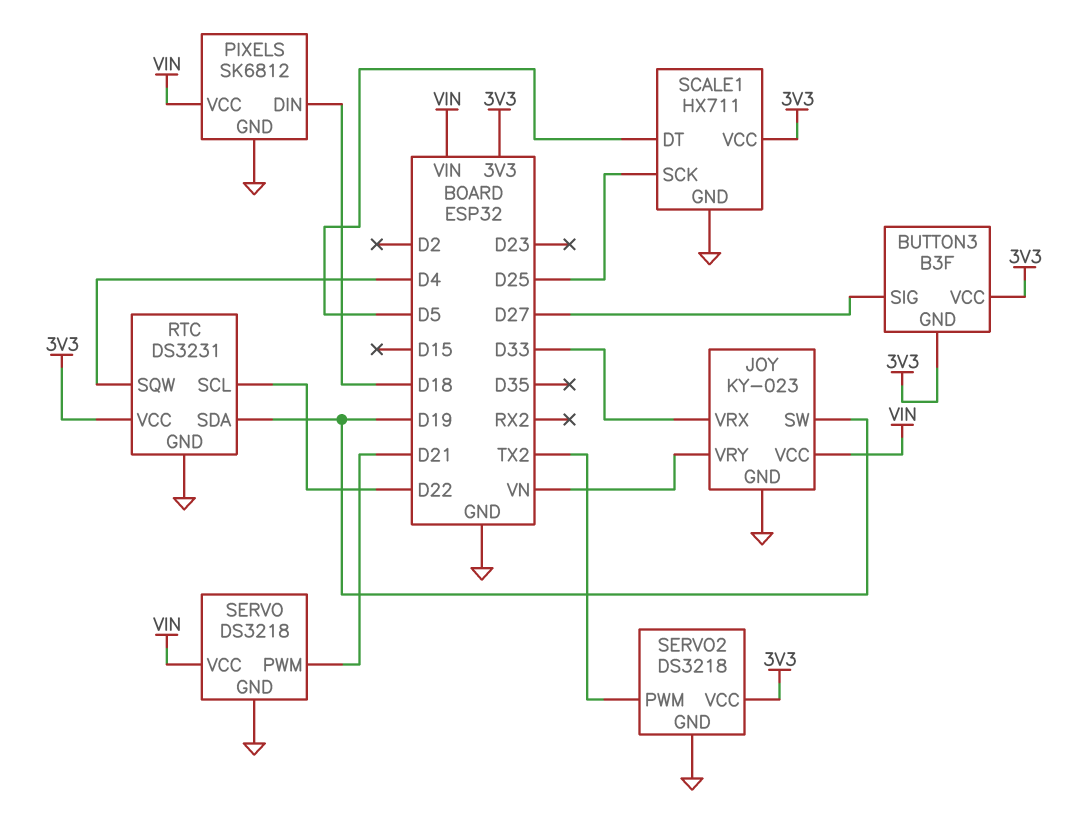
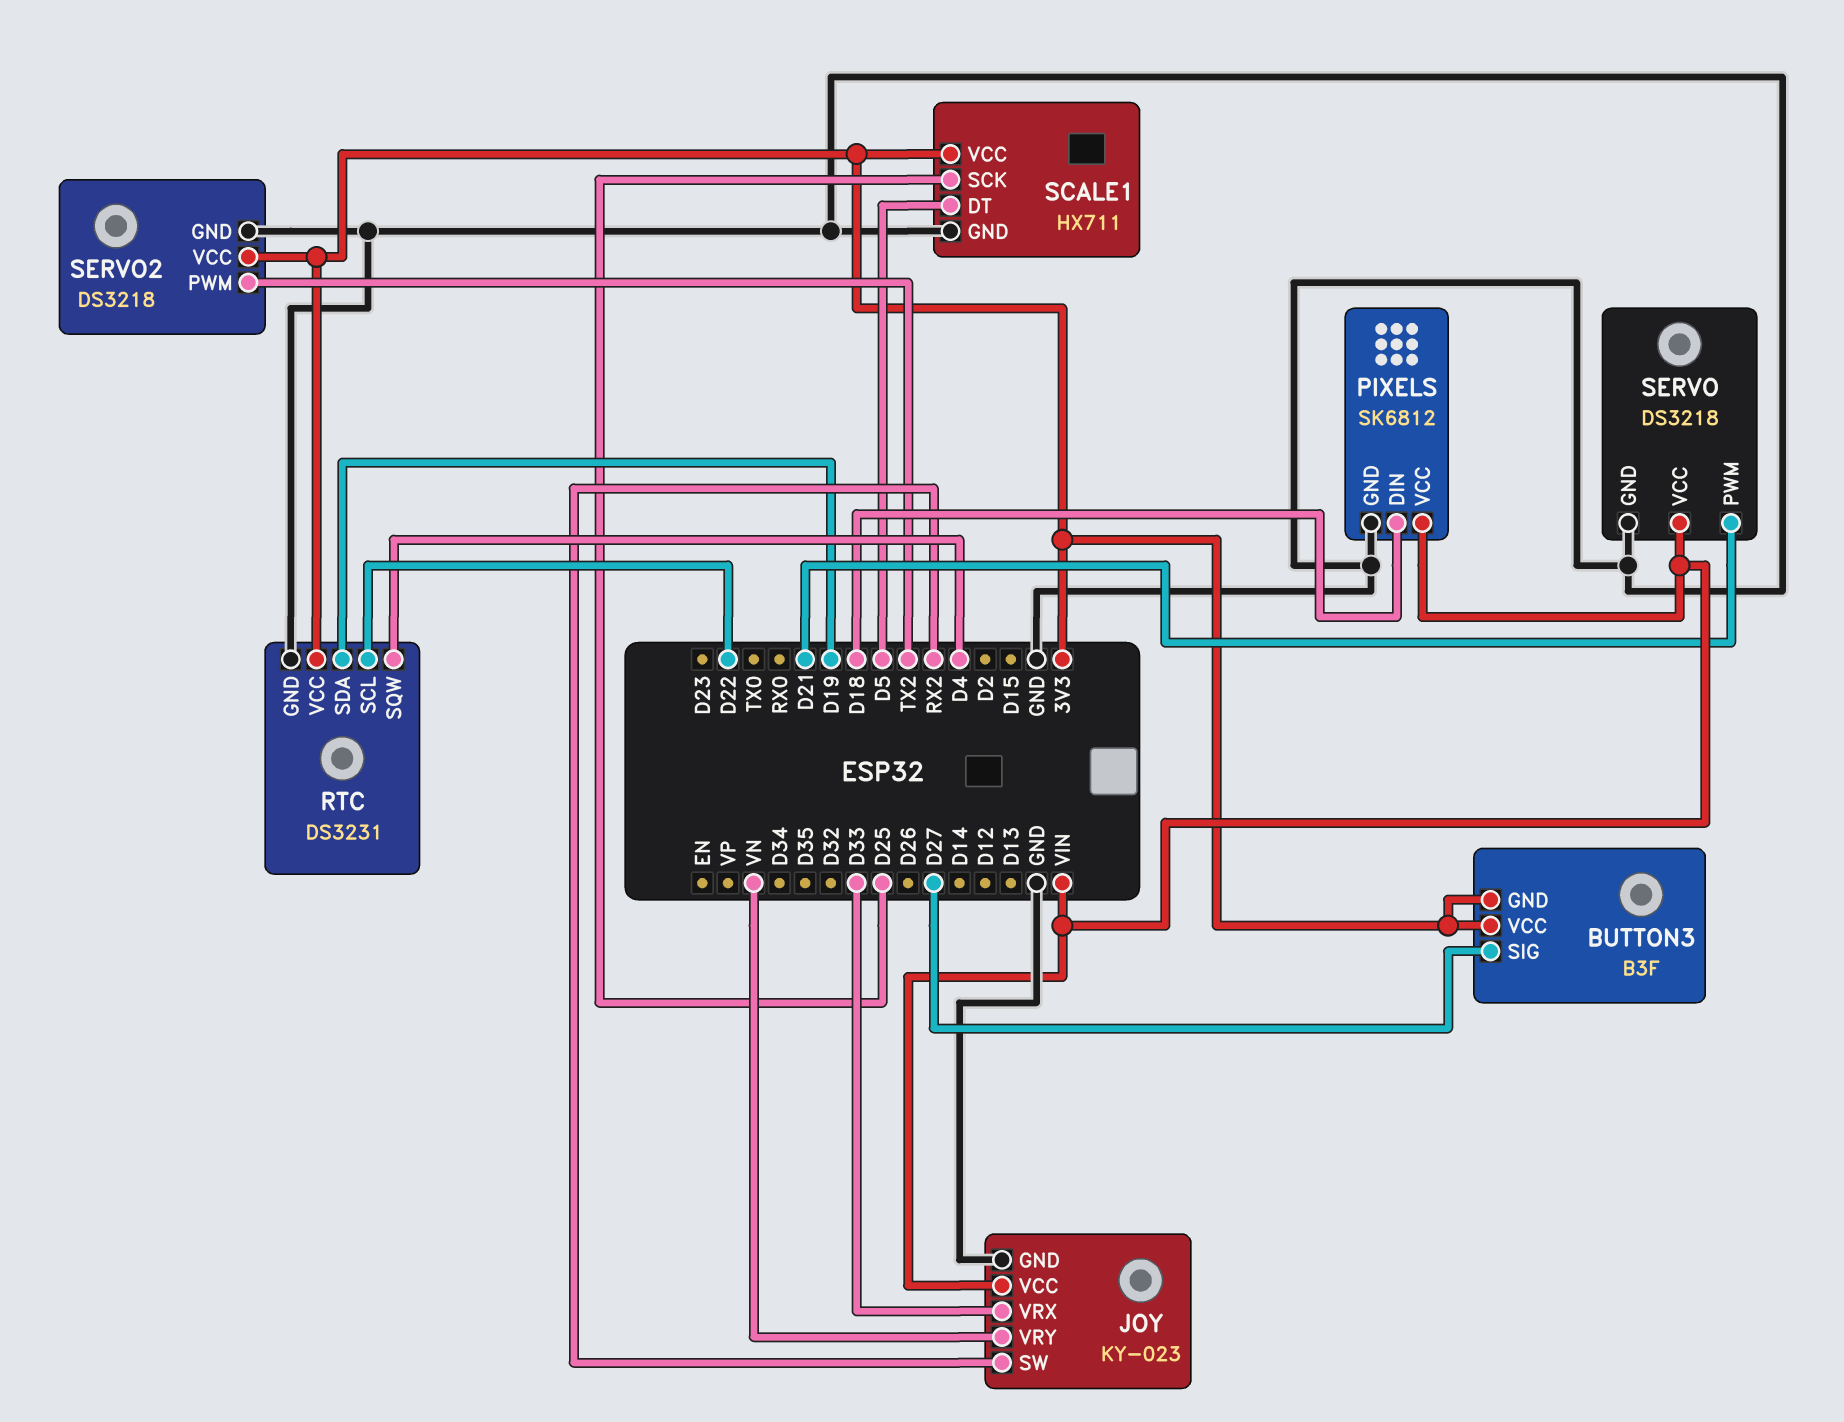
JOY pin SW: D19 -> RX2

